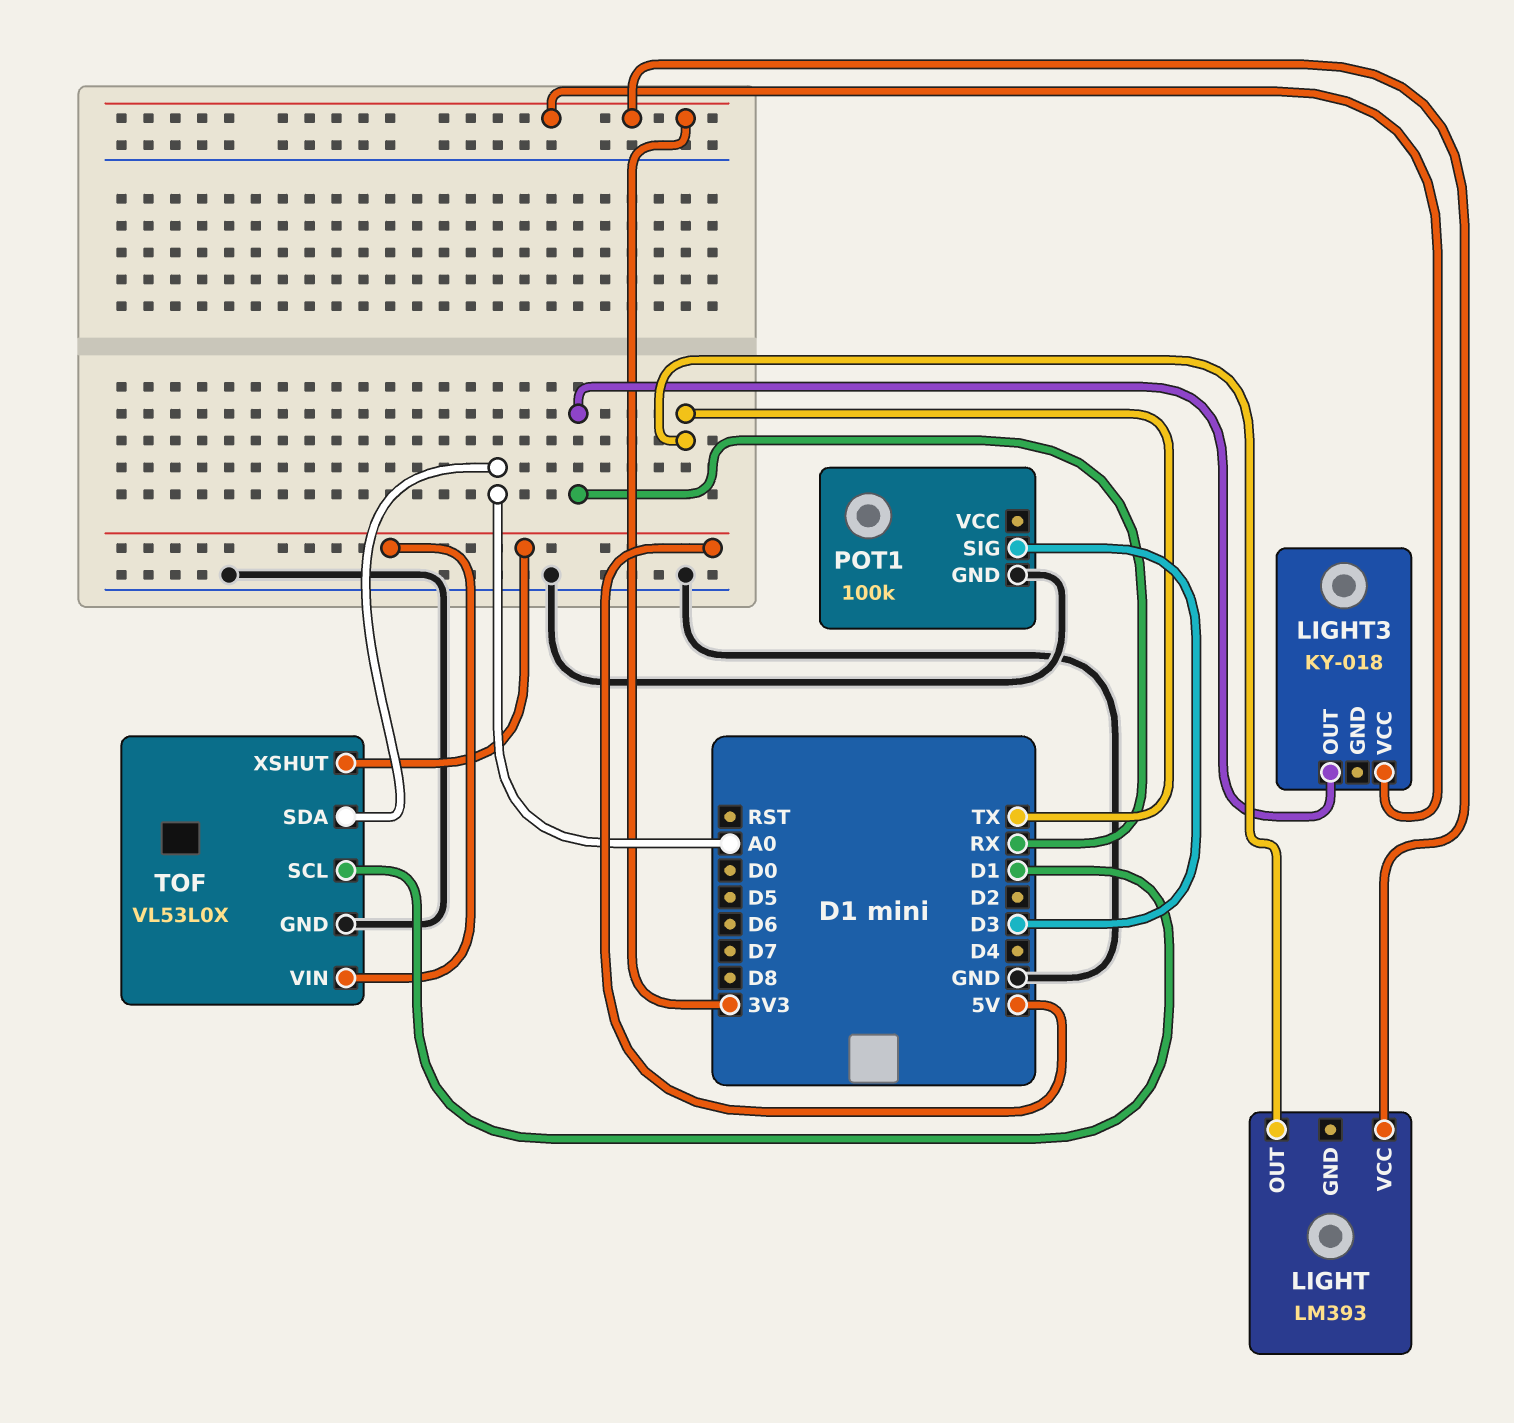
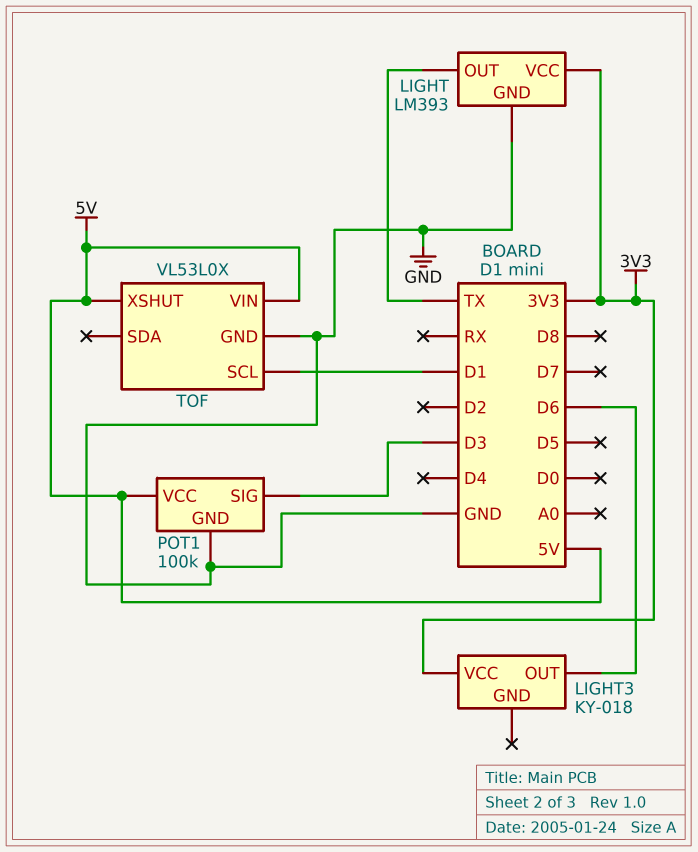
LIGHT pin GND: none -> GND
LIGHT3 pin OUT: RX -> D6
POT1 pin VCC: none -> 5V
TOF pin SDA: A0 -> none

